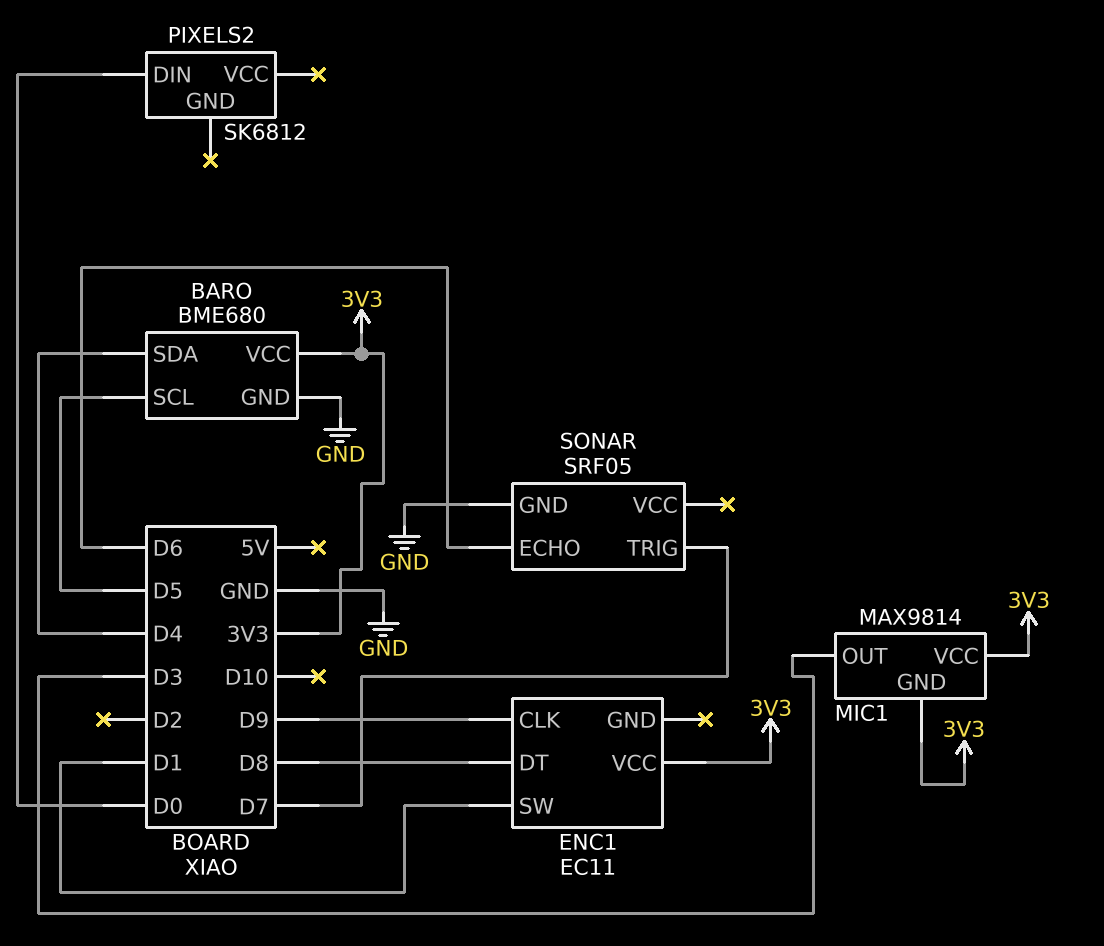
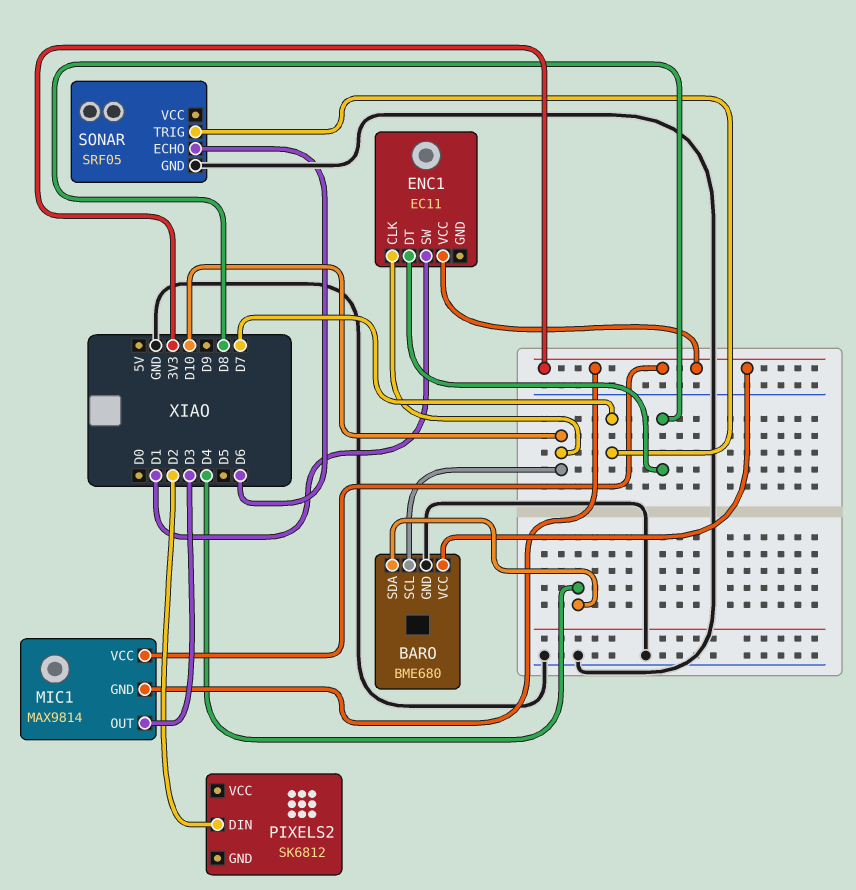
BARO pin SCL: D5 -> D10
ENC1 pin CLK: D9 -> D10
PIXELS2 pin DIN: D0 -> D2

